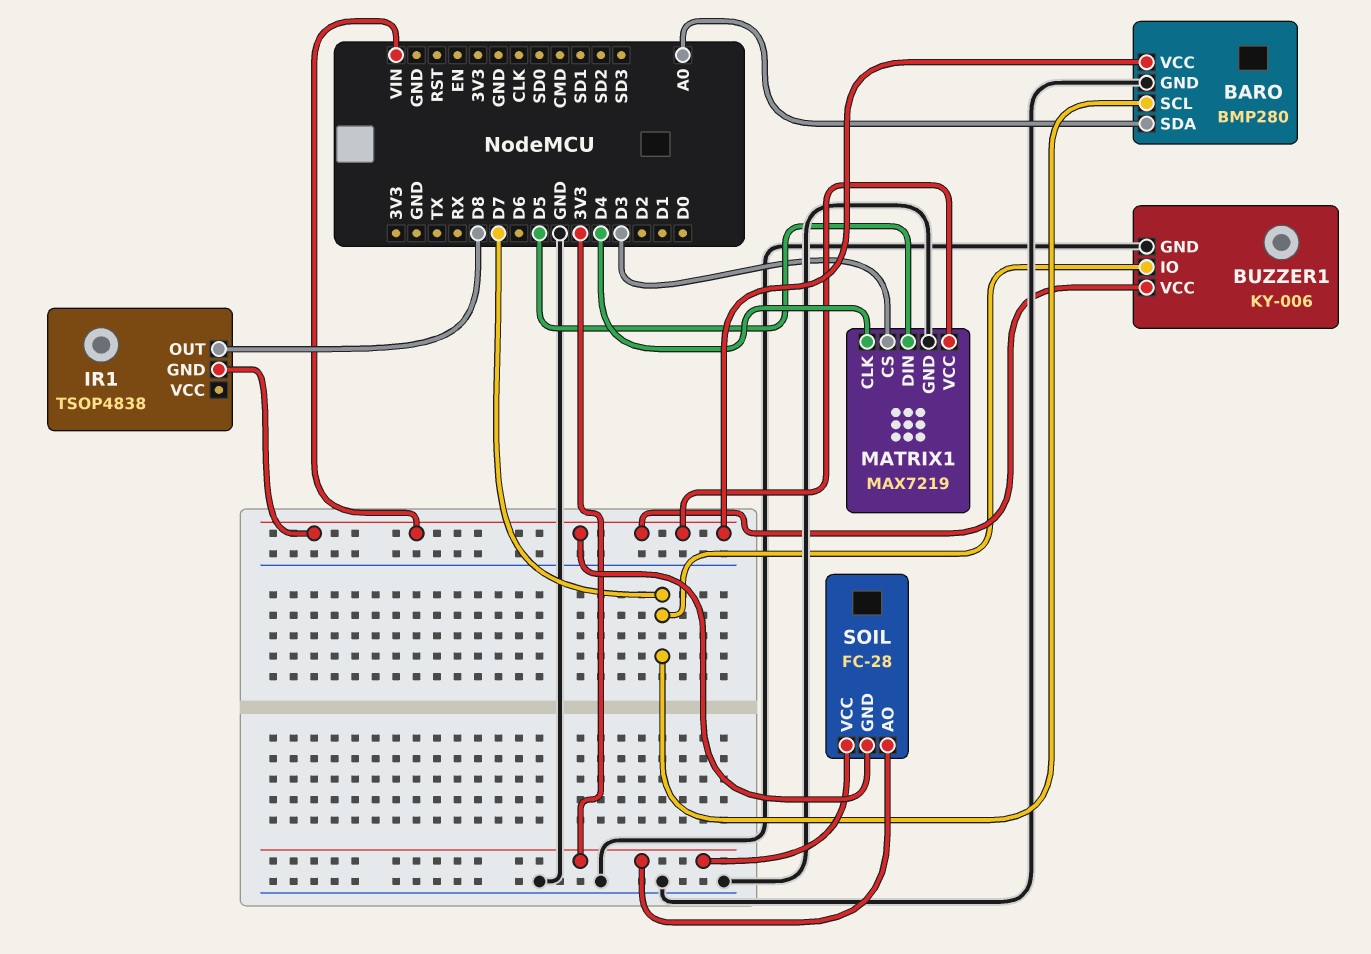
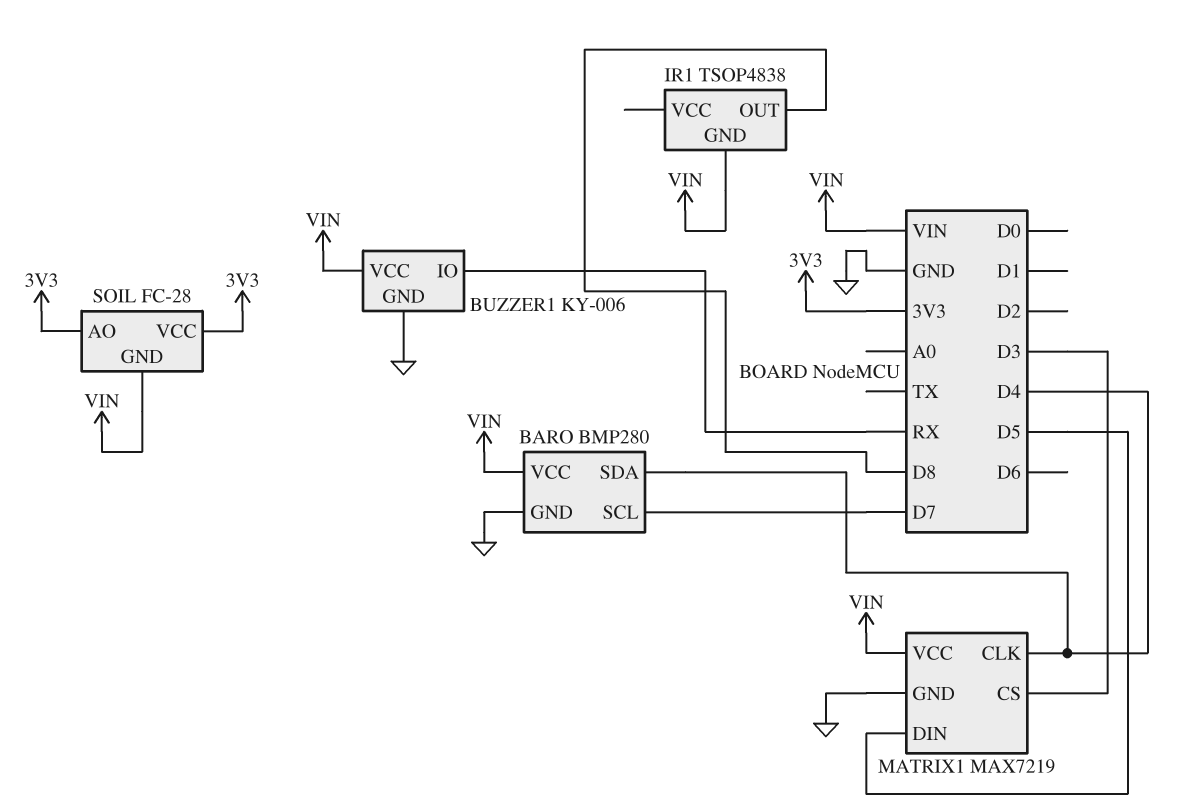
BARO pin SDA: A0 -> D4
BUZZER1 pin IO: D7 -> RX

